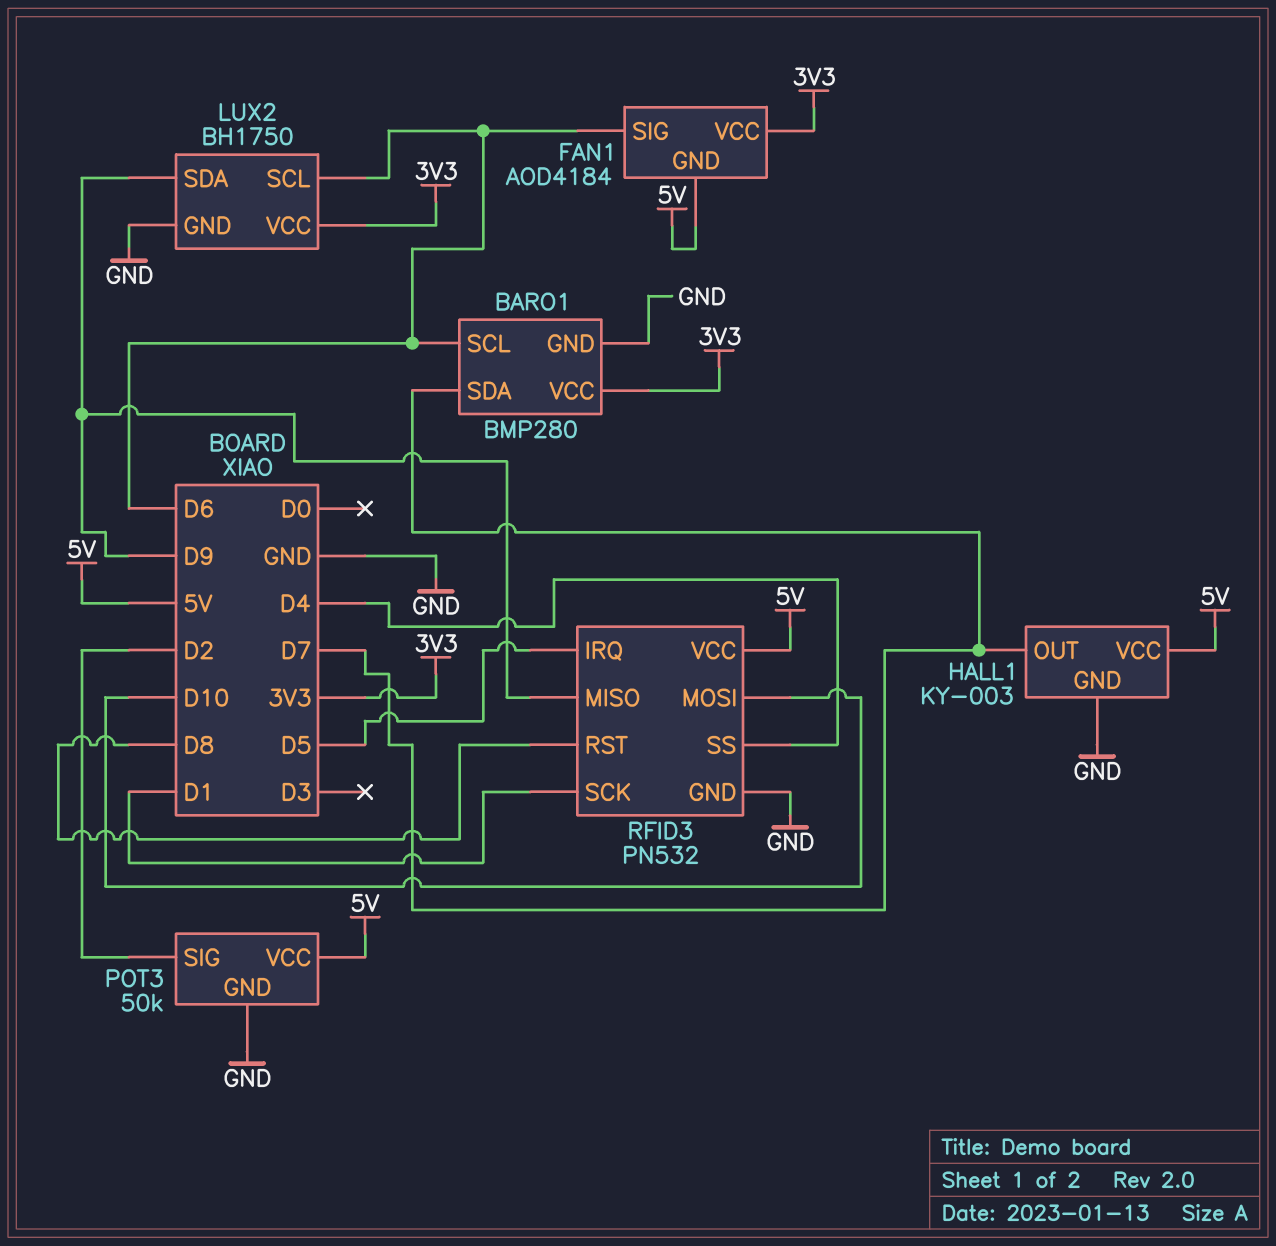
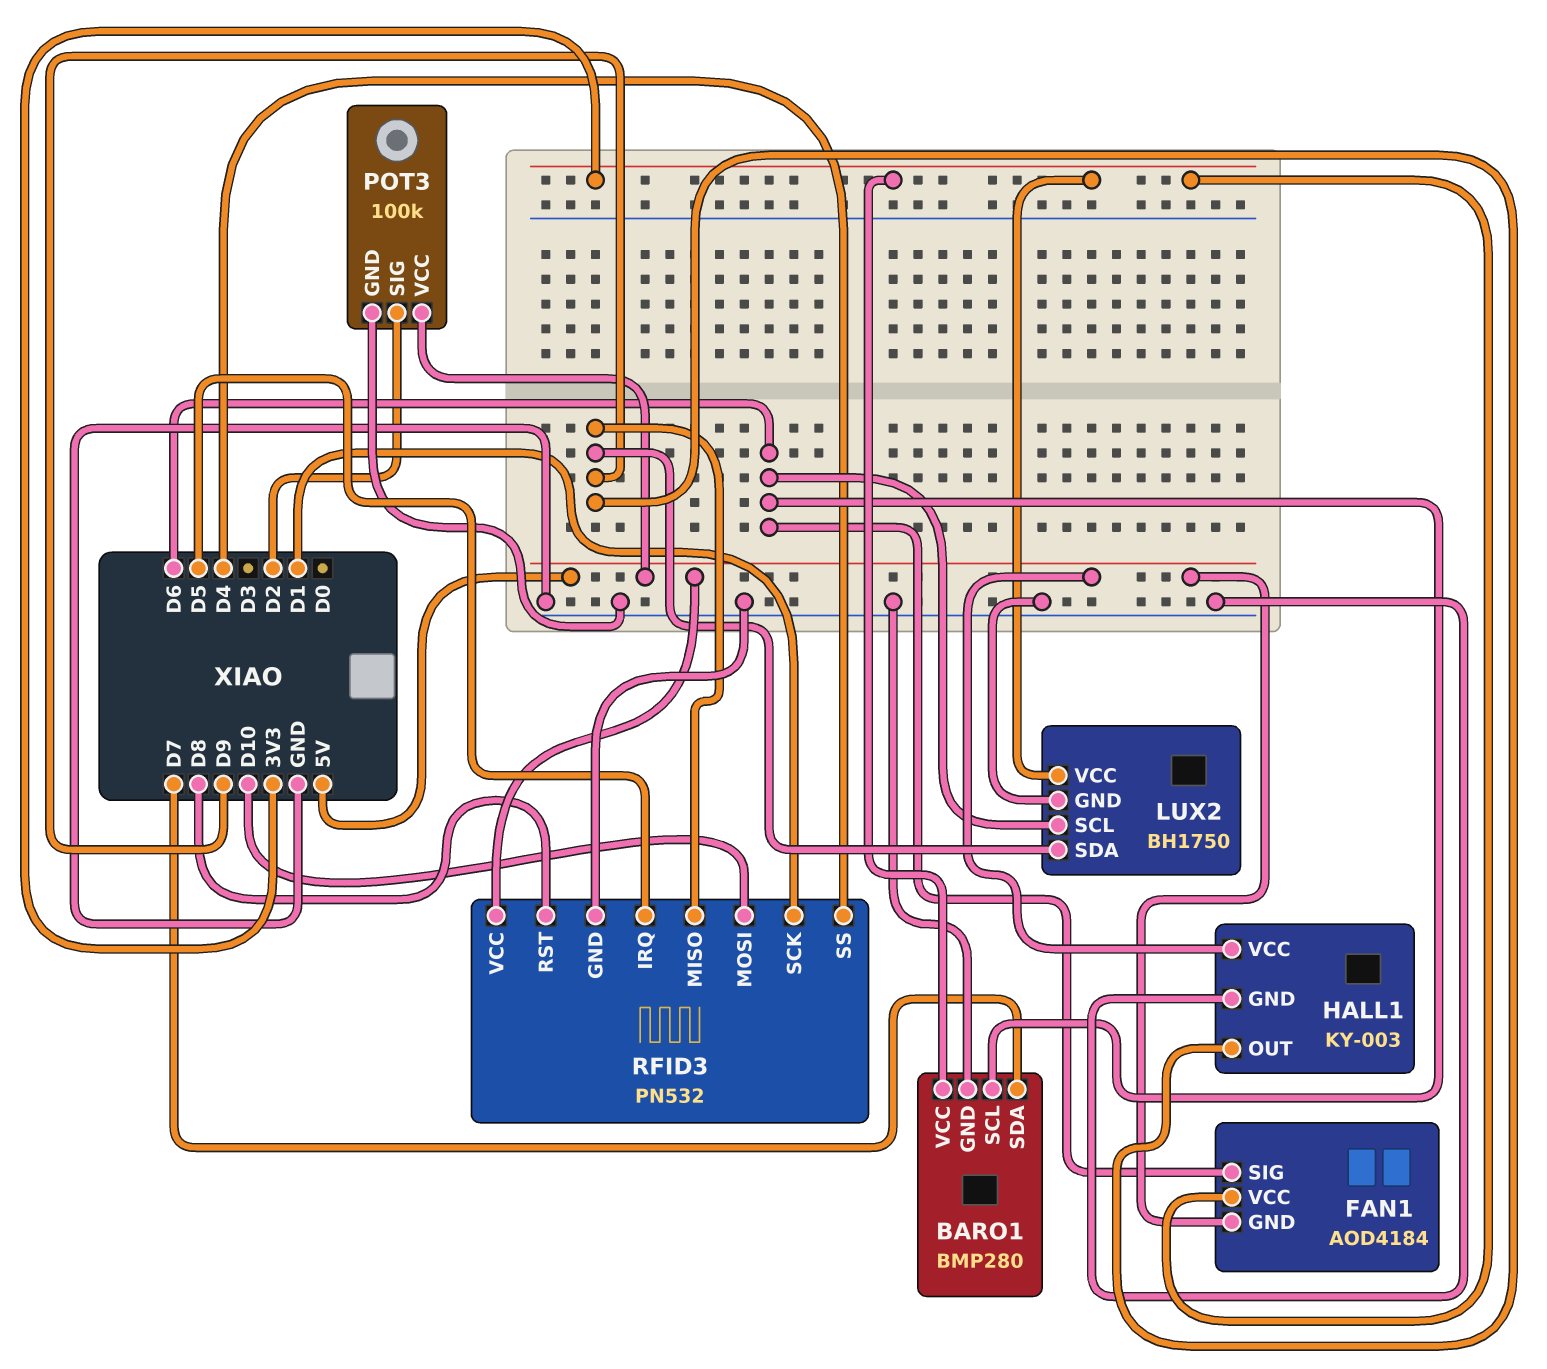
HALL1 pin OUT: D7 -> D9
POT3: 50k -> 100k

